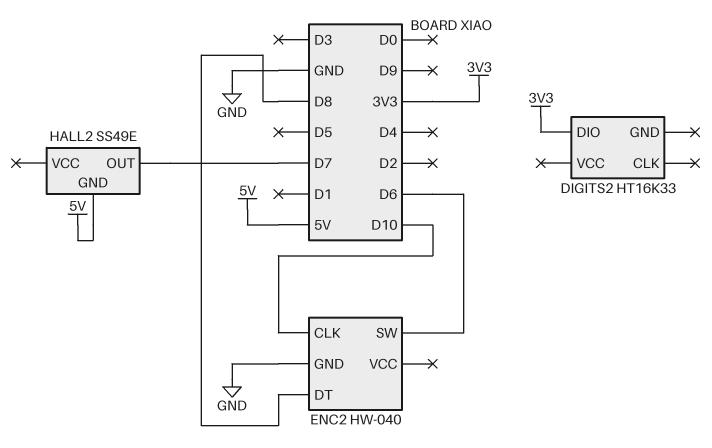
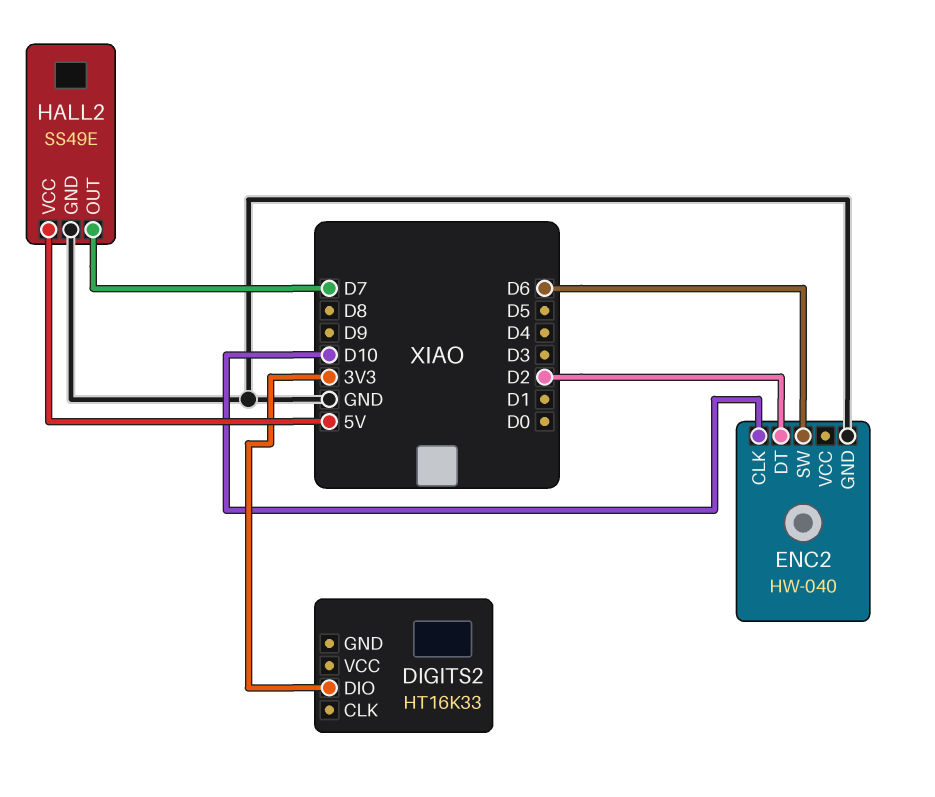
ENC2 pin DT: D8 -> D2
HALL2 pin GND: 5V -> GND
HALL2 pin VCC: none -> 5V

